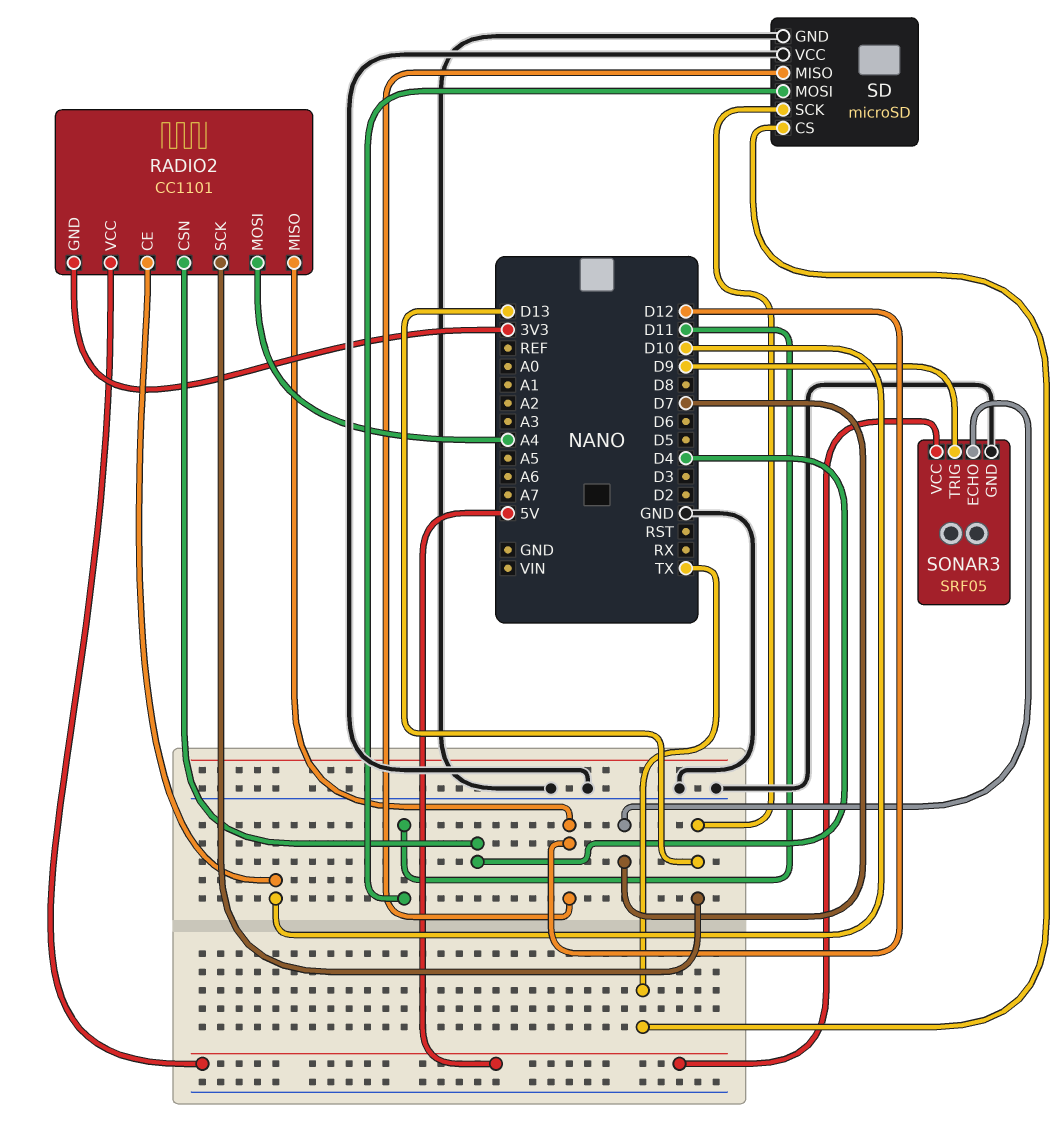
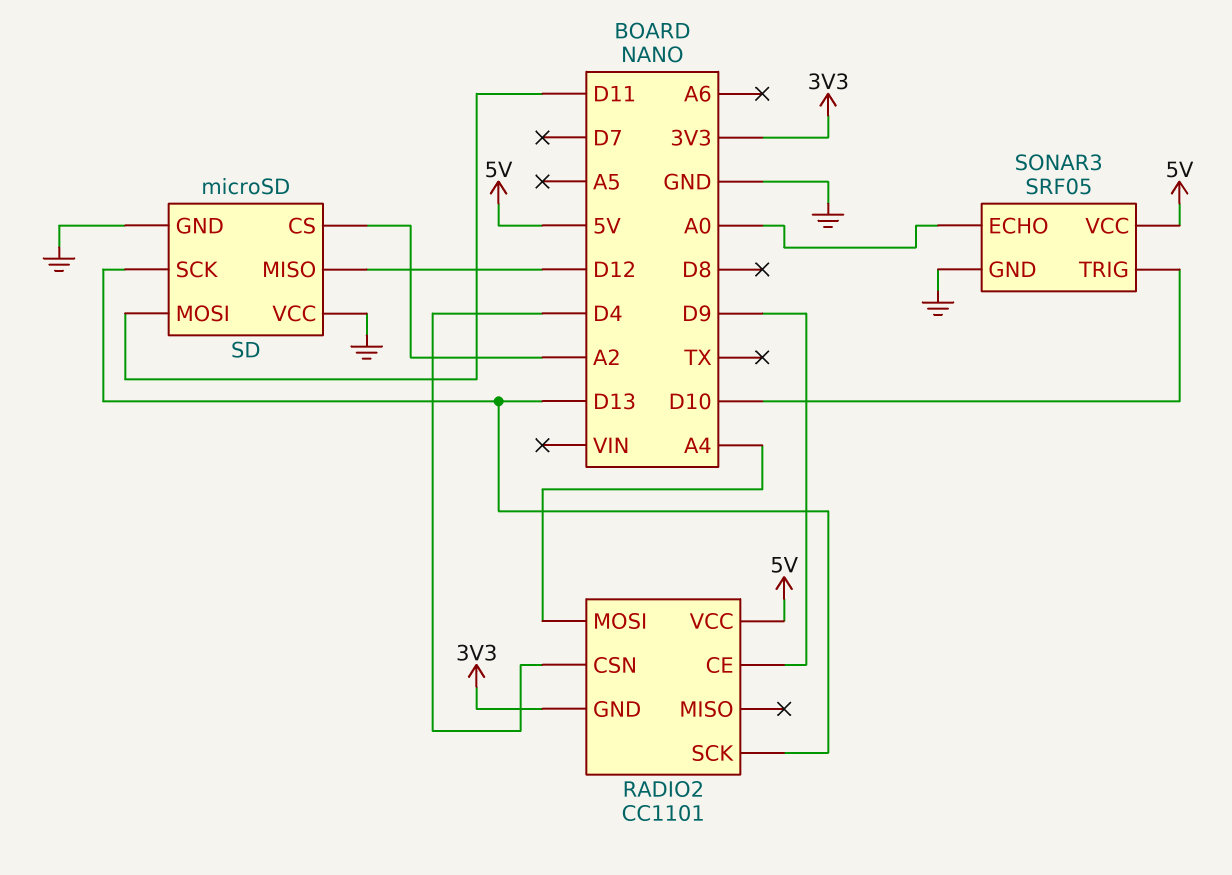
RADIO2 pin CE: D10 -> D9
RADIO2 pin MISO: D12 -> none
SD pin CS: TX -> A2
SONAR3 pin ECHO: D7 -> A0
SONAR3 pin TRIG: D9 -> D10

